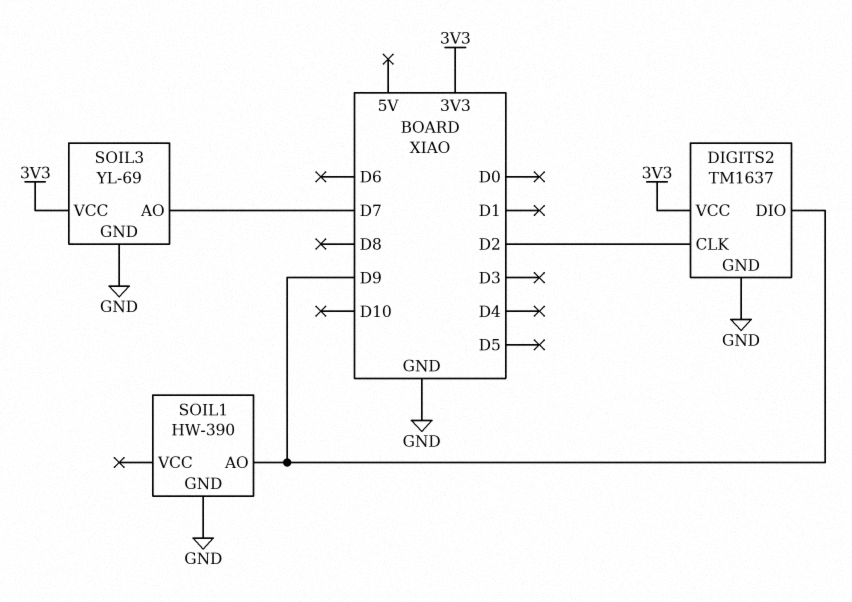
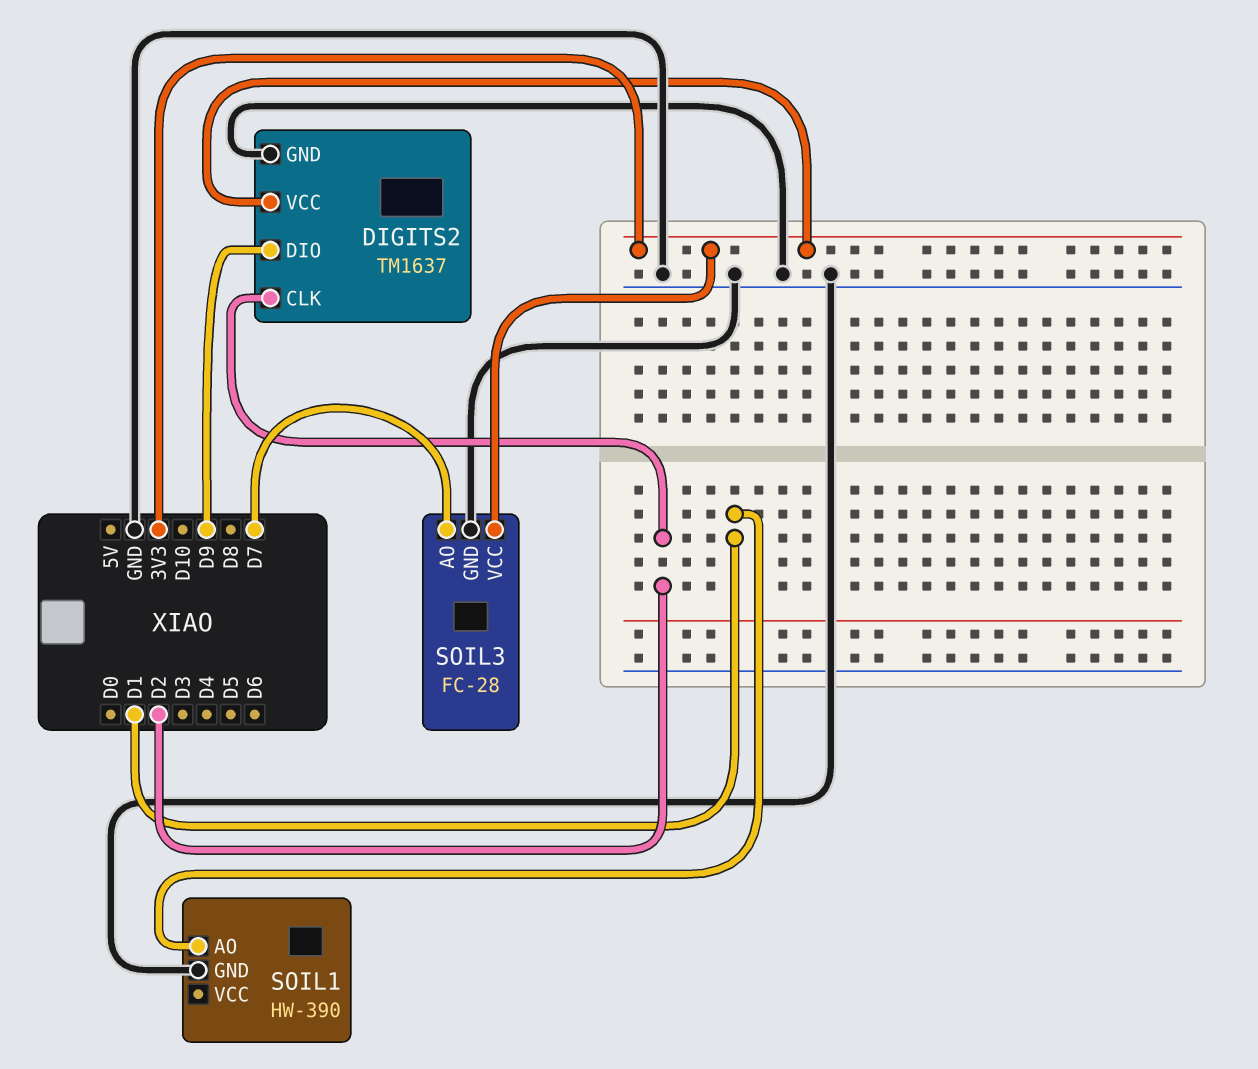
SOIL1 pin AO: D9 -> D1
SOIL3: YL-69 -> FC-28

